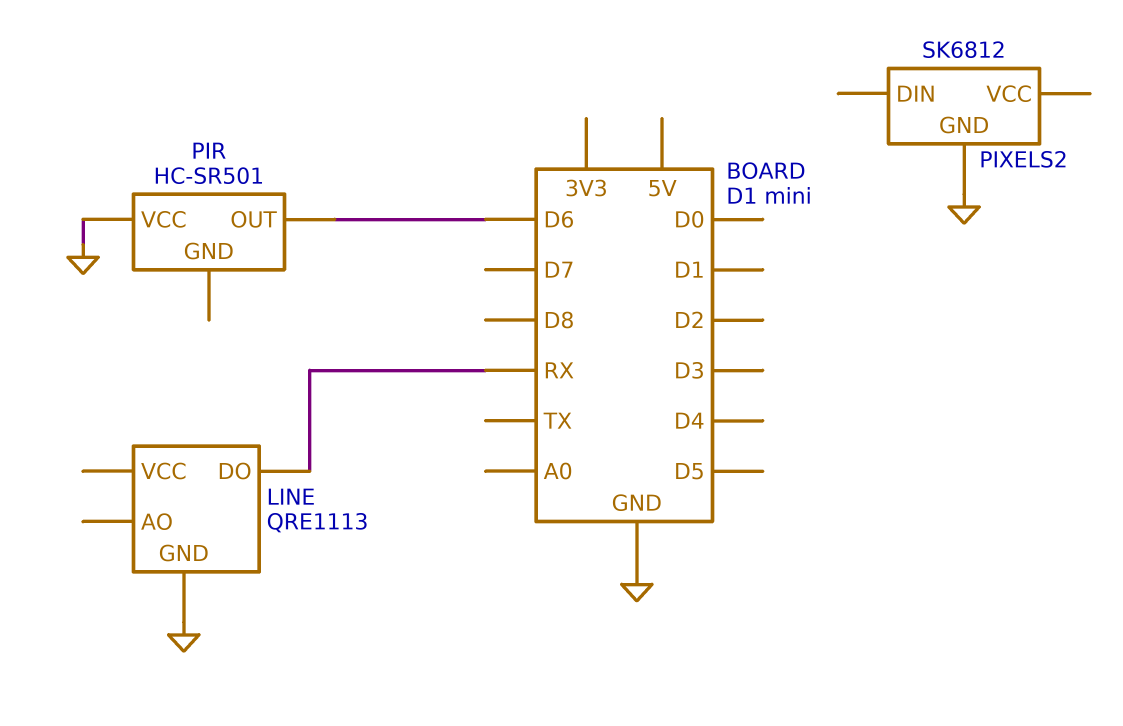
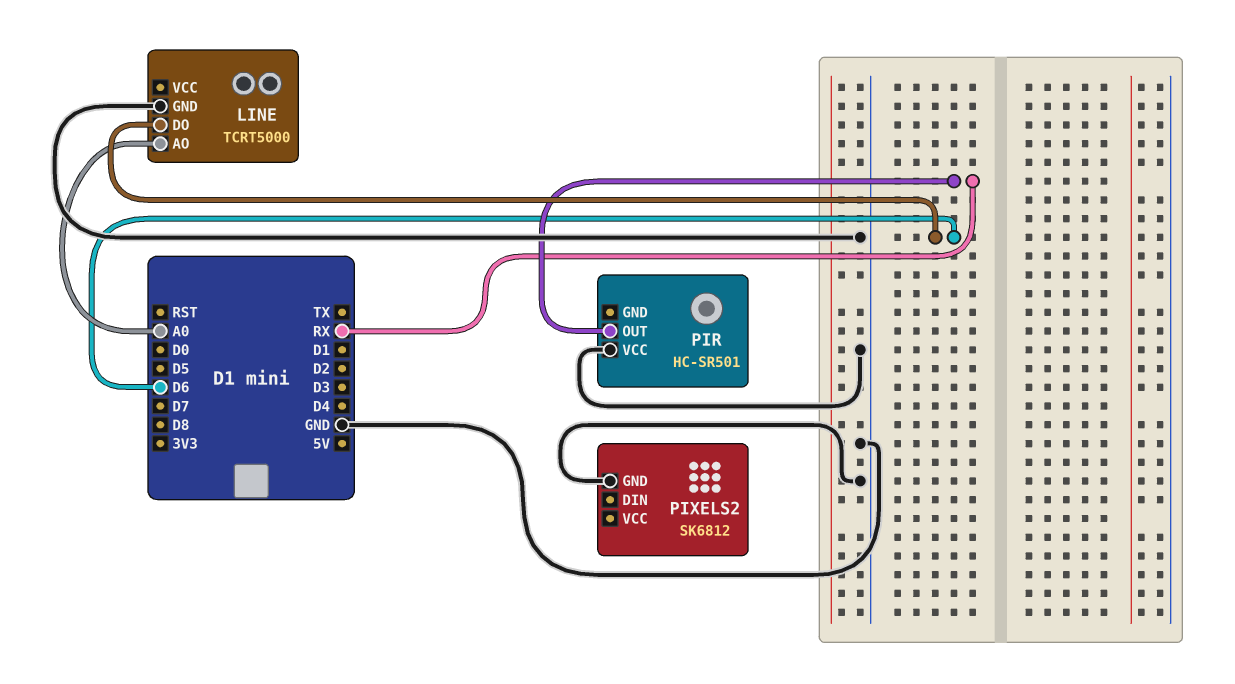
LINE: QRE1113 -> TCRT5000
LINE pin AO: none -> A0
LINE pin DO: RX -> D6
PIR pin OUT: D6 -> RX

